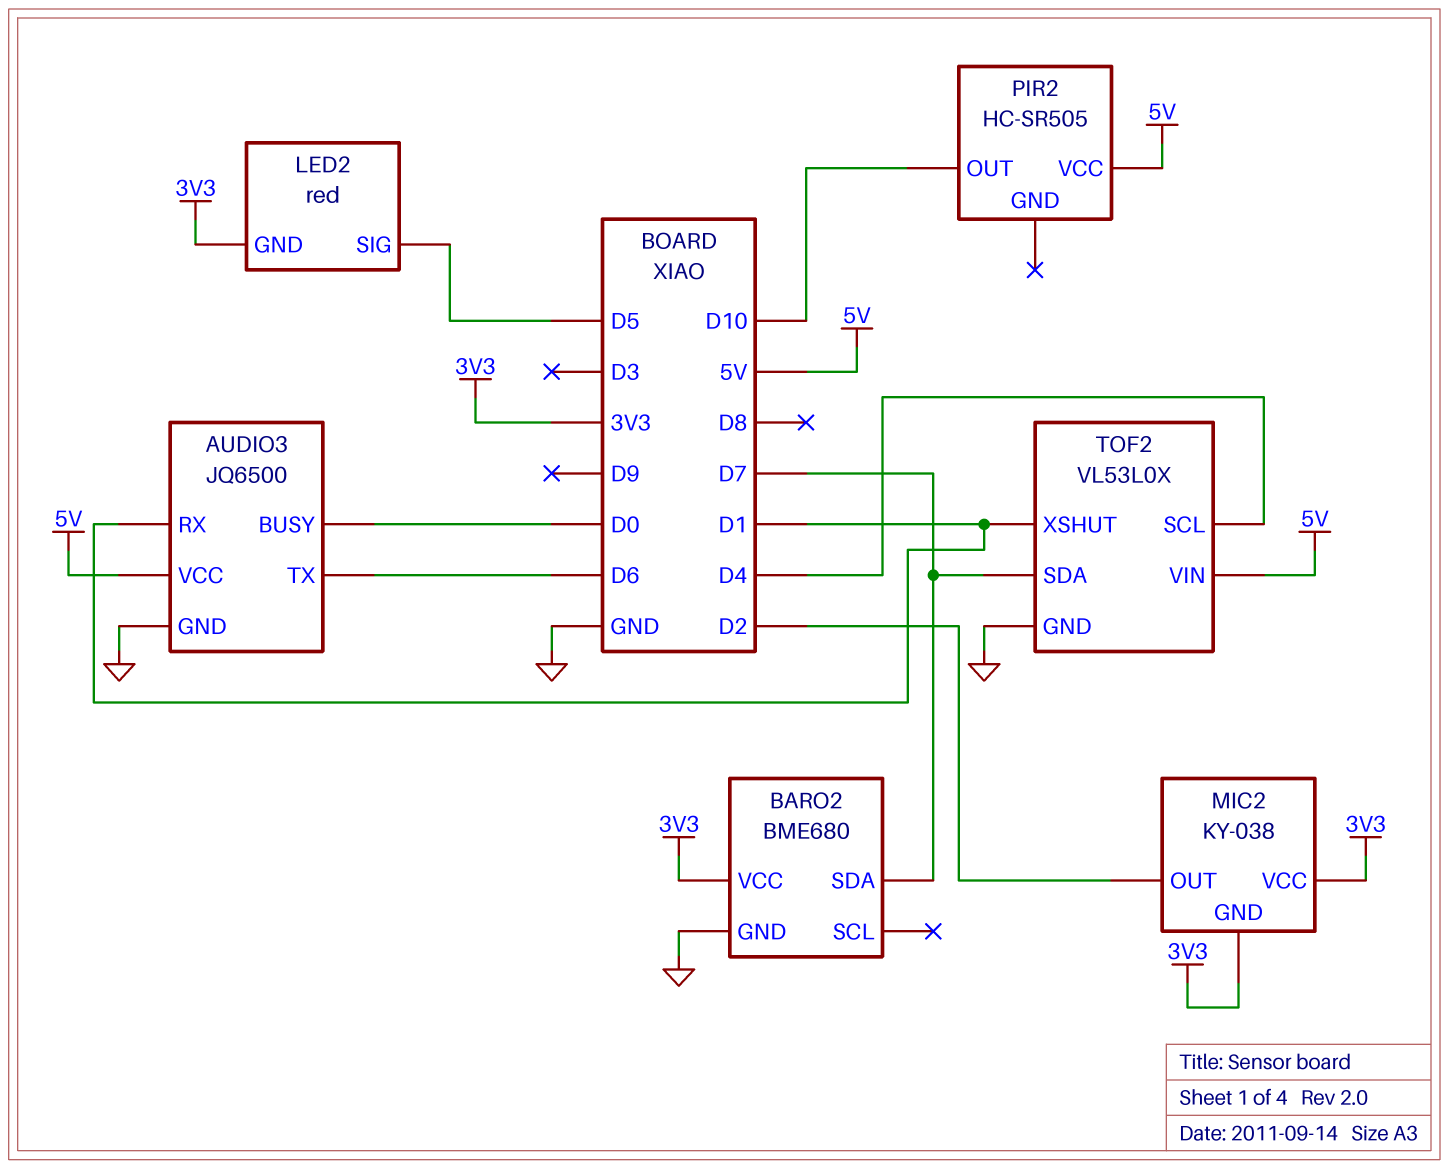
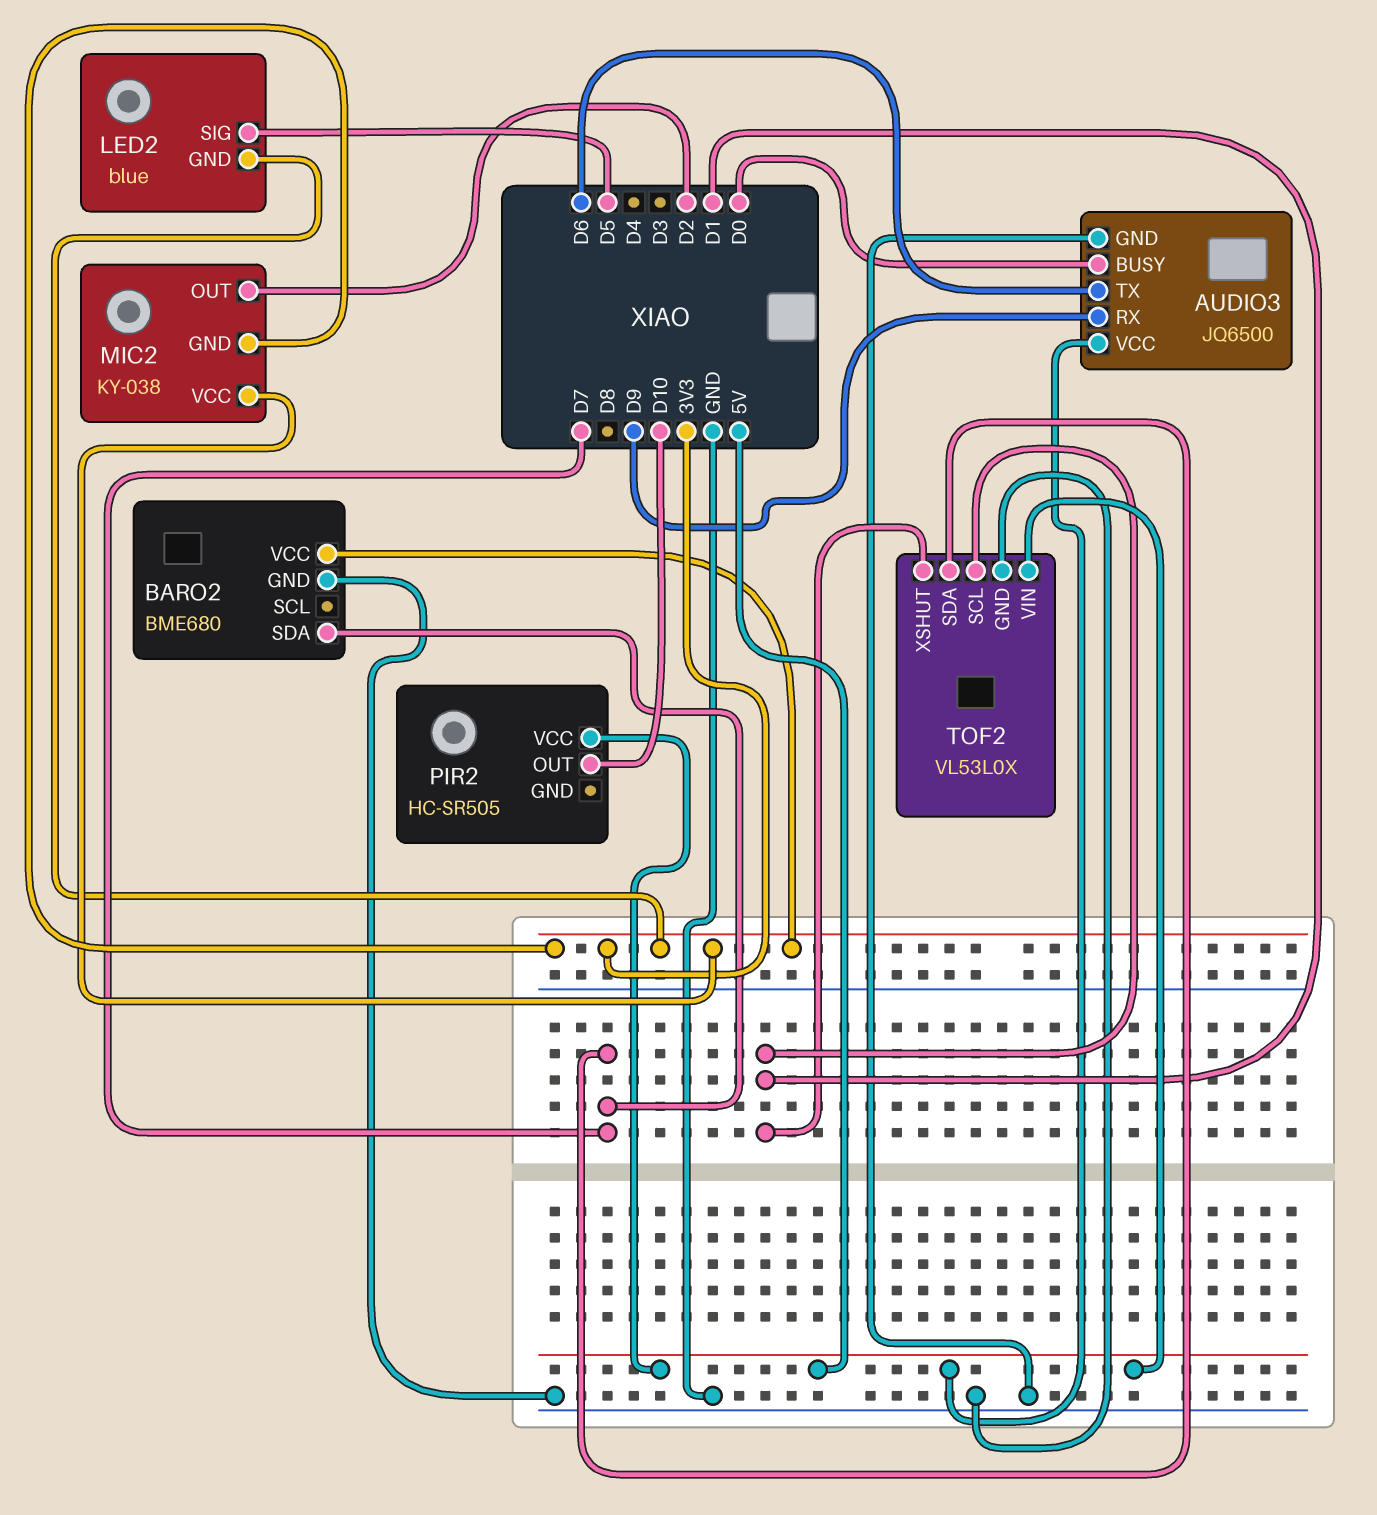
AUDIO3 pin RX: D1 -> D9
LED2: red -> blue
TOF2 pin SCL: D4 -> D1

